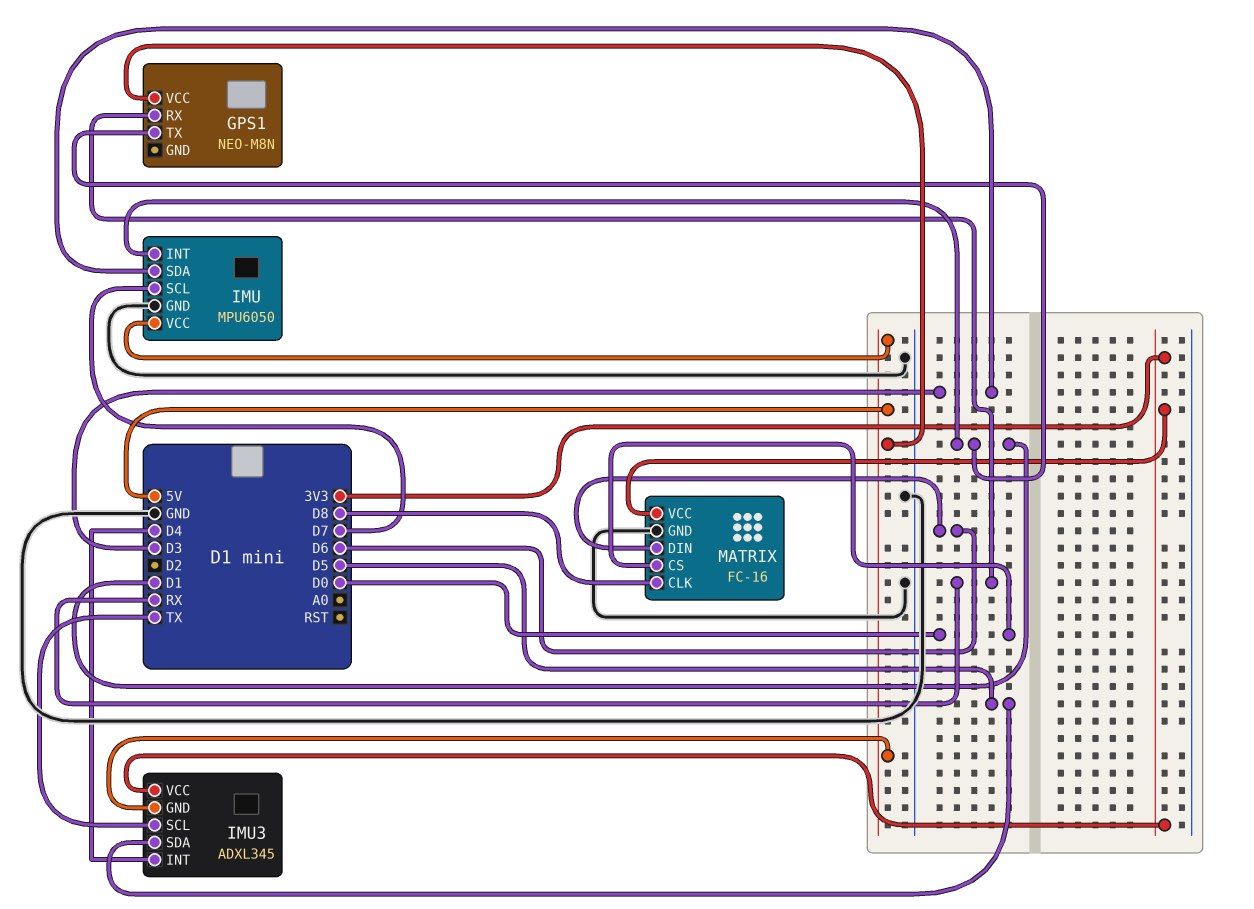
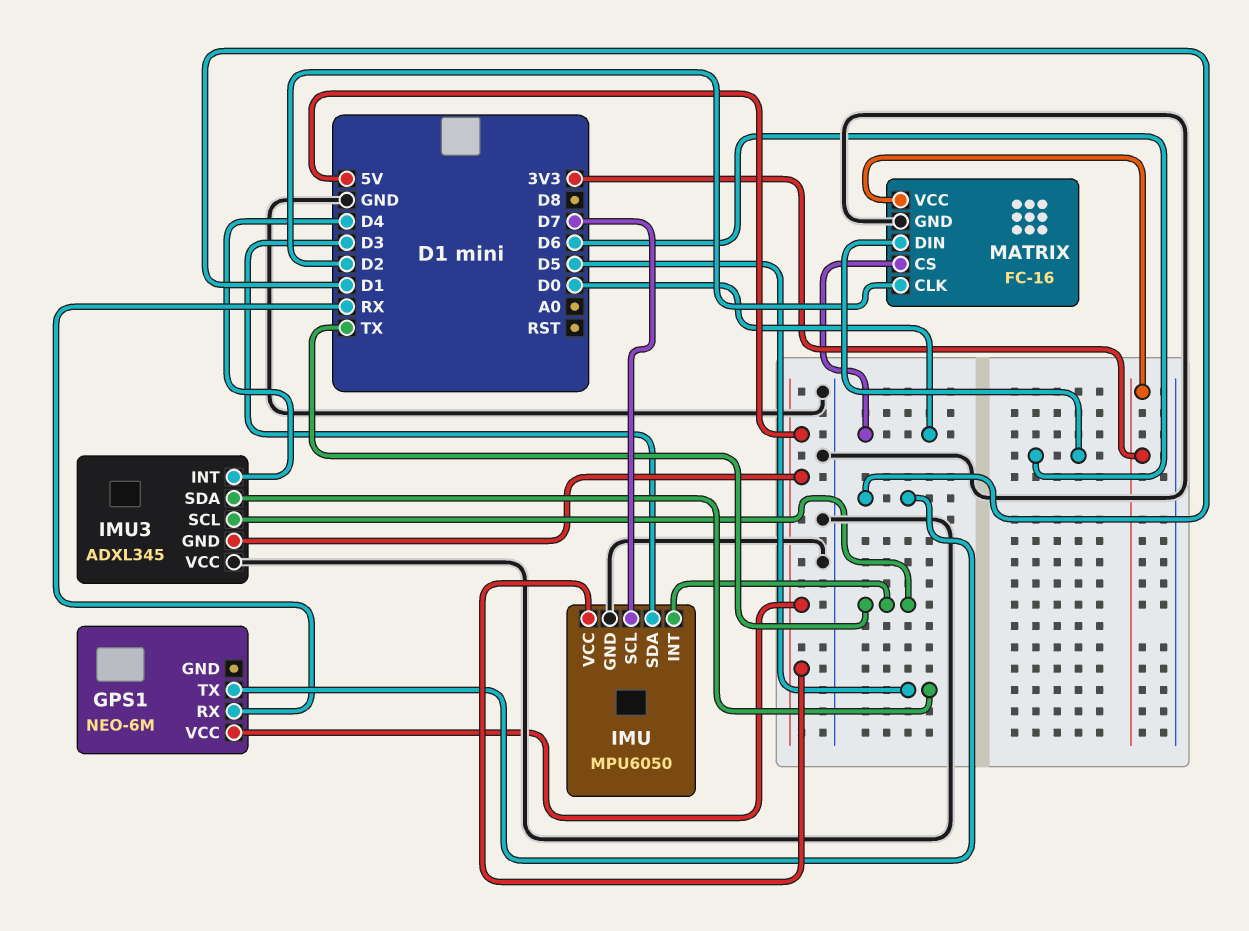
GPS1: NEO-M8N -> NEO-6M
IMU pin INT: D1 -> TX
IMU3 pin VCC: 3V3 -> GND
MATRIX pin CLK: D8 -> D2

